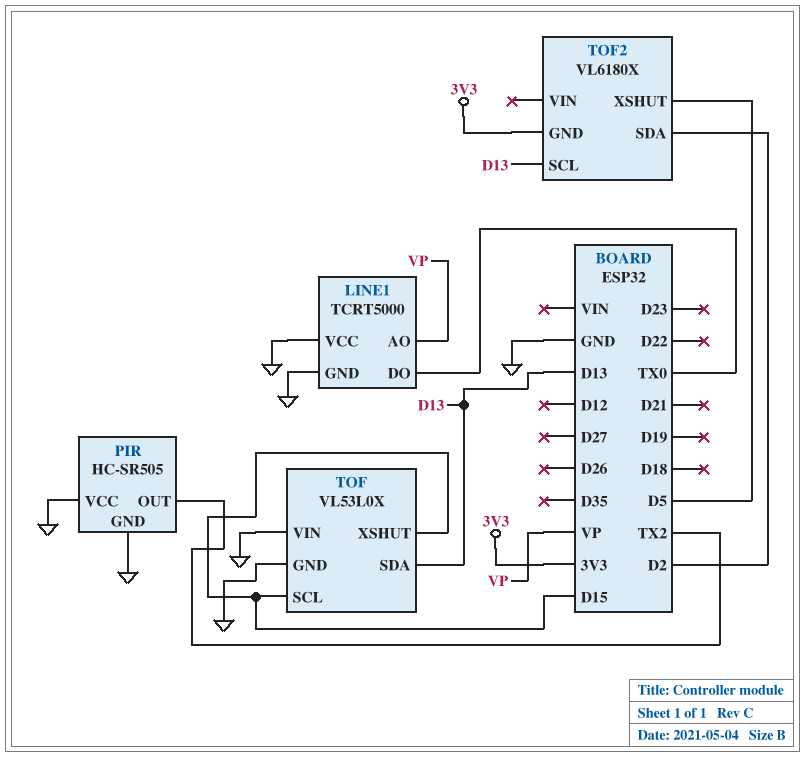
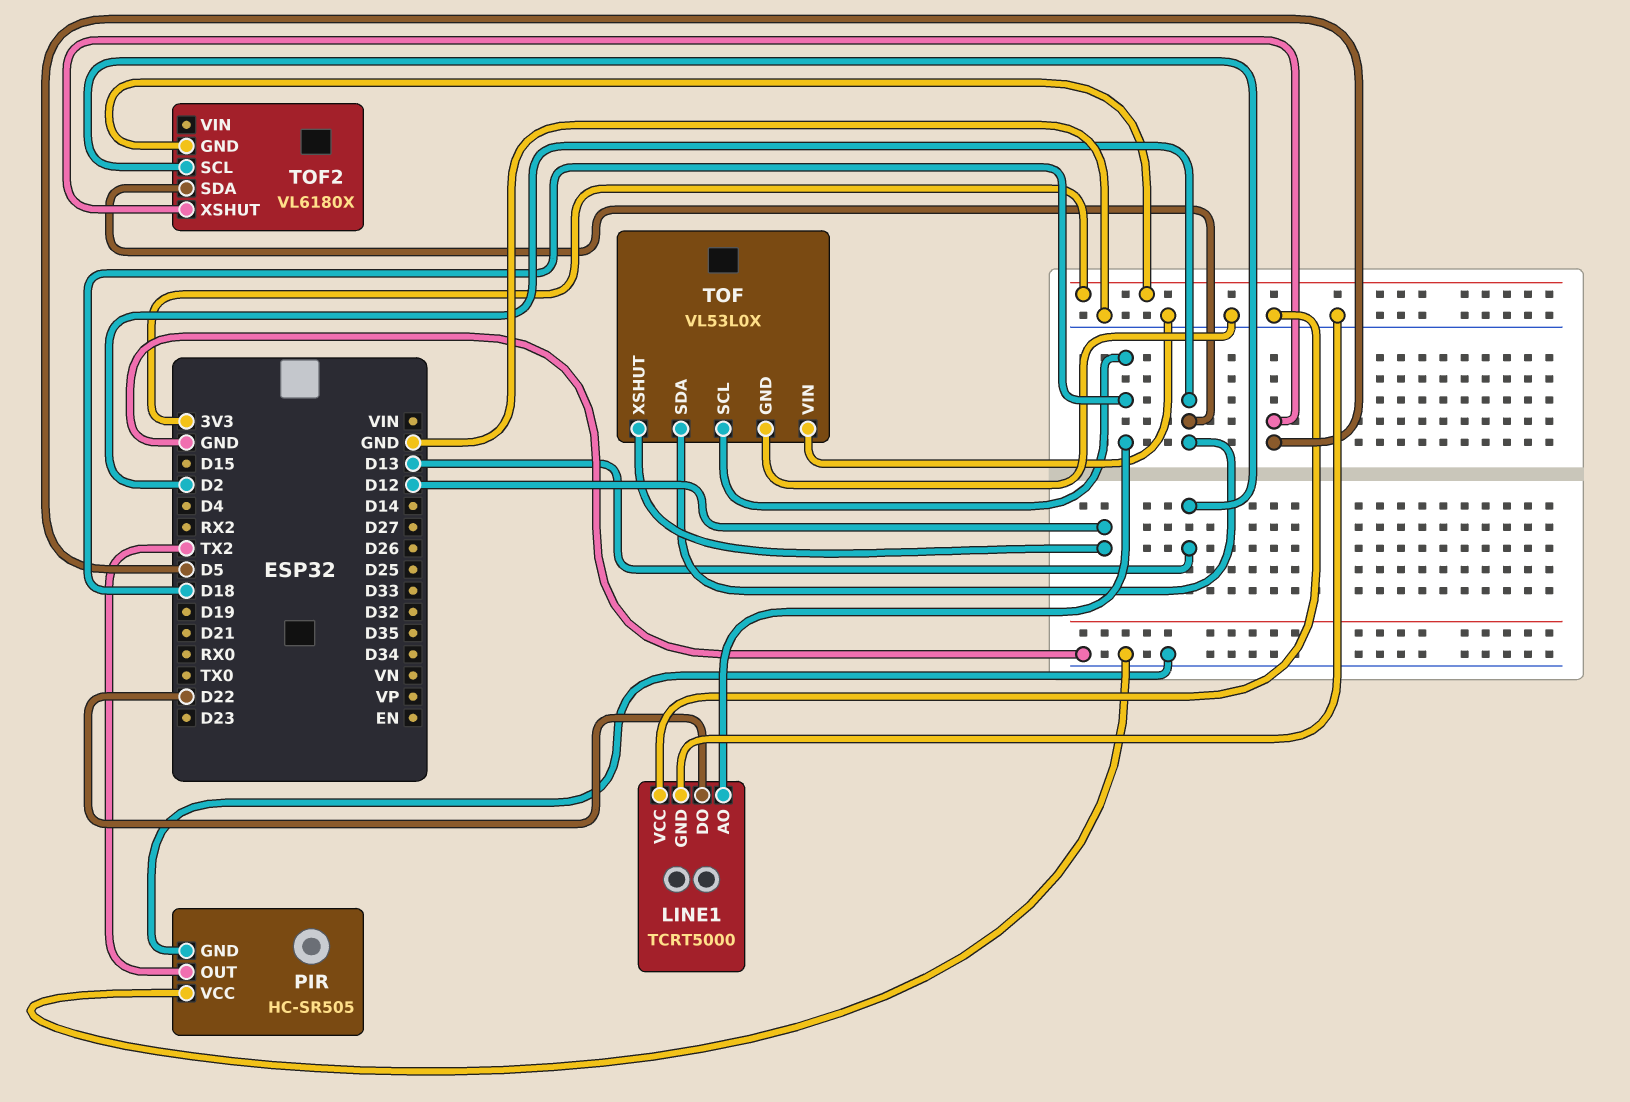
LINE1 pin AO: VP -> D18
LINE1 pin DO: TX0 -> D22
TOF pin SCL: D15 -> D18
TOF pin SDA: D13 -> D2
TOF pin XSHUT: D15 -> D12

